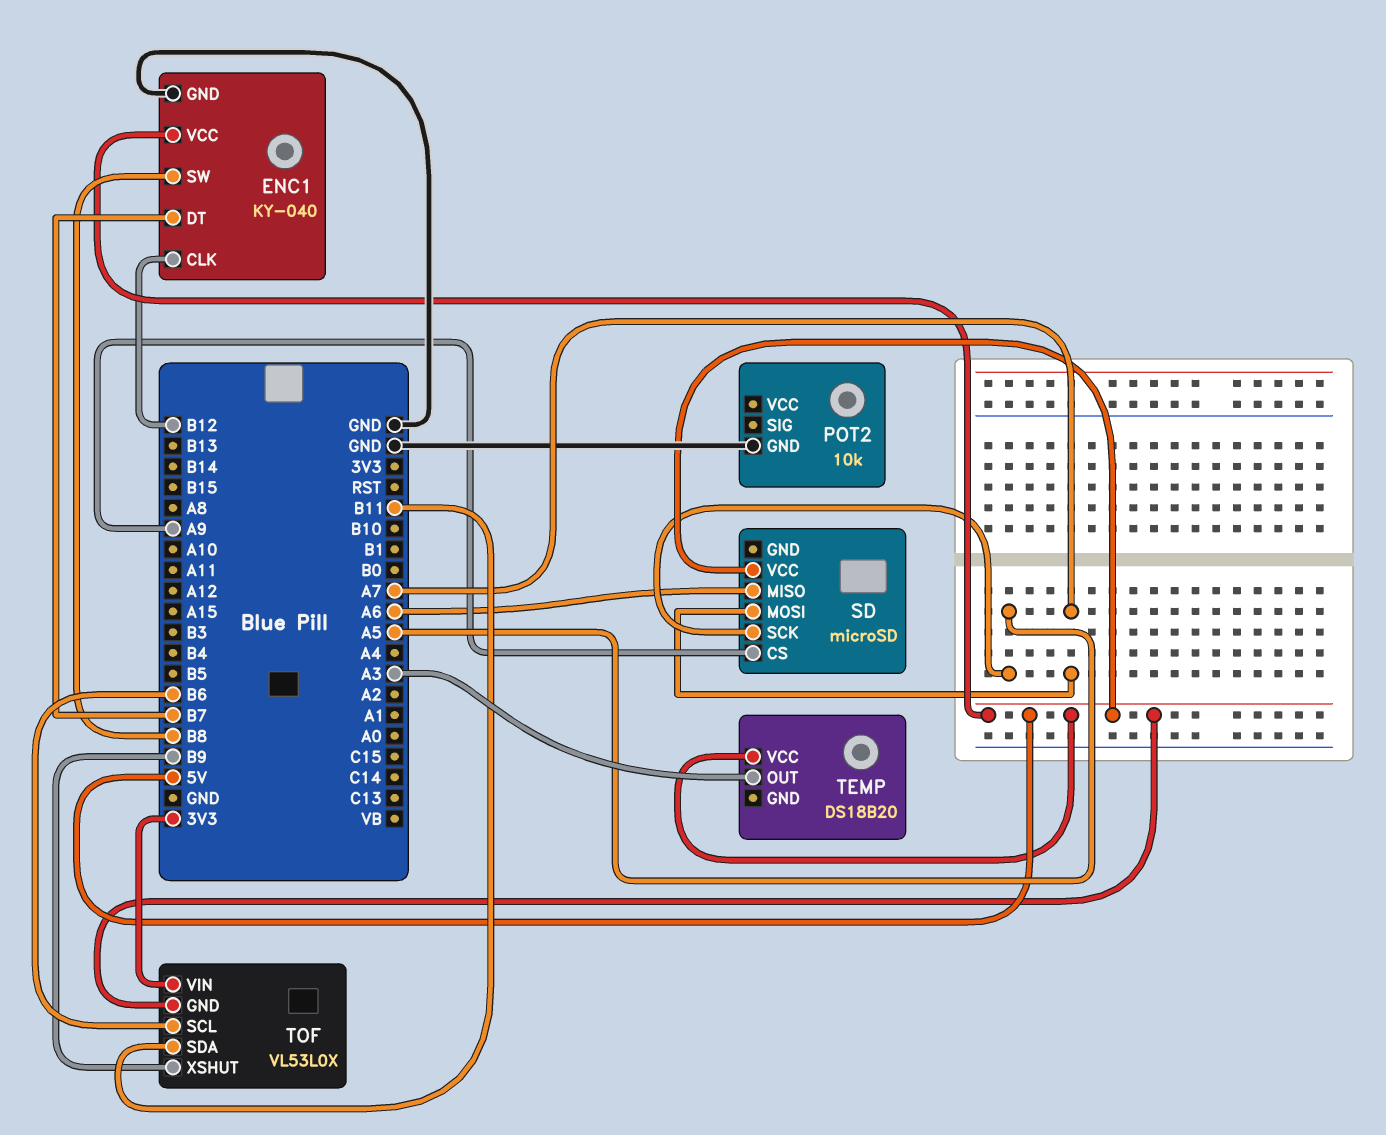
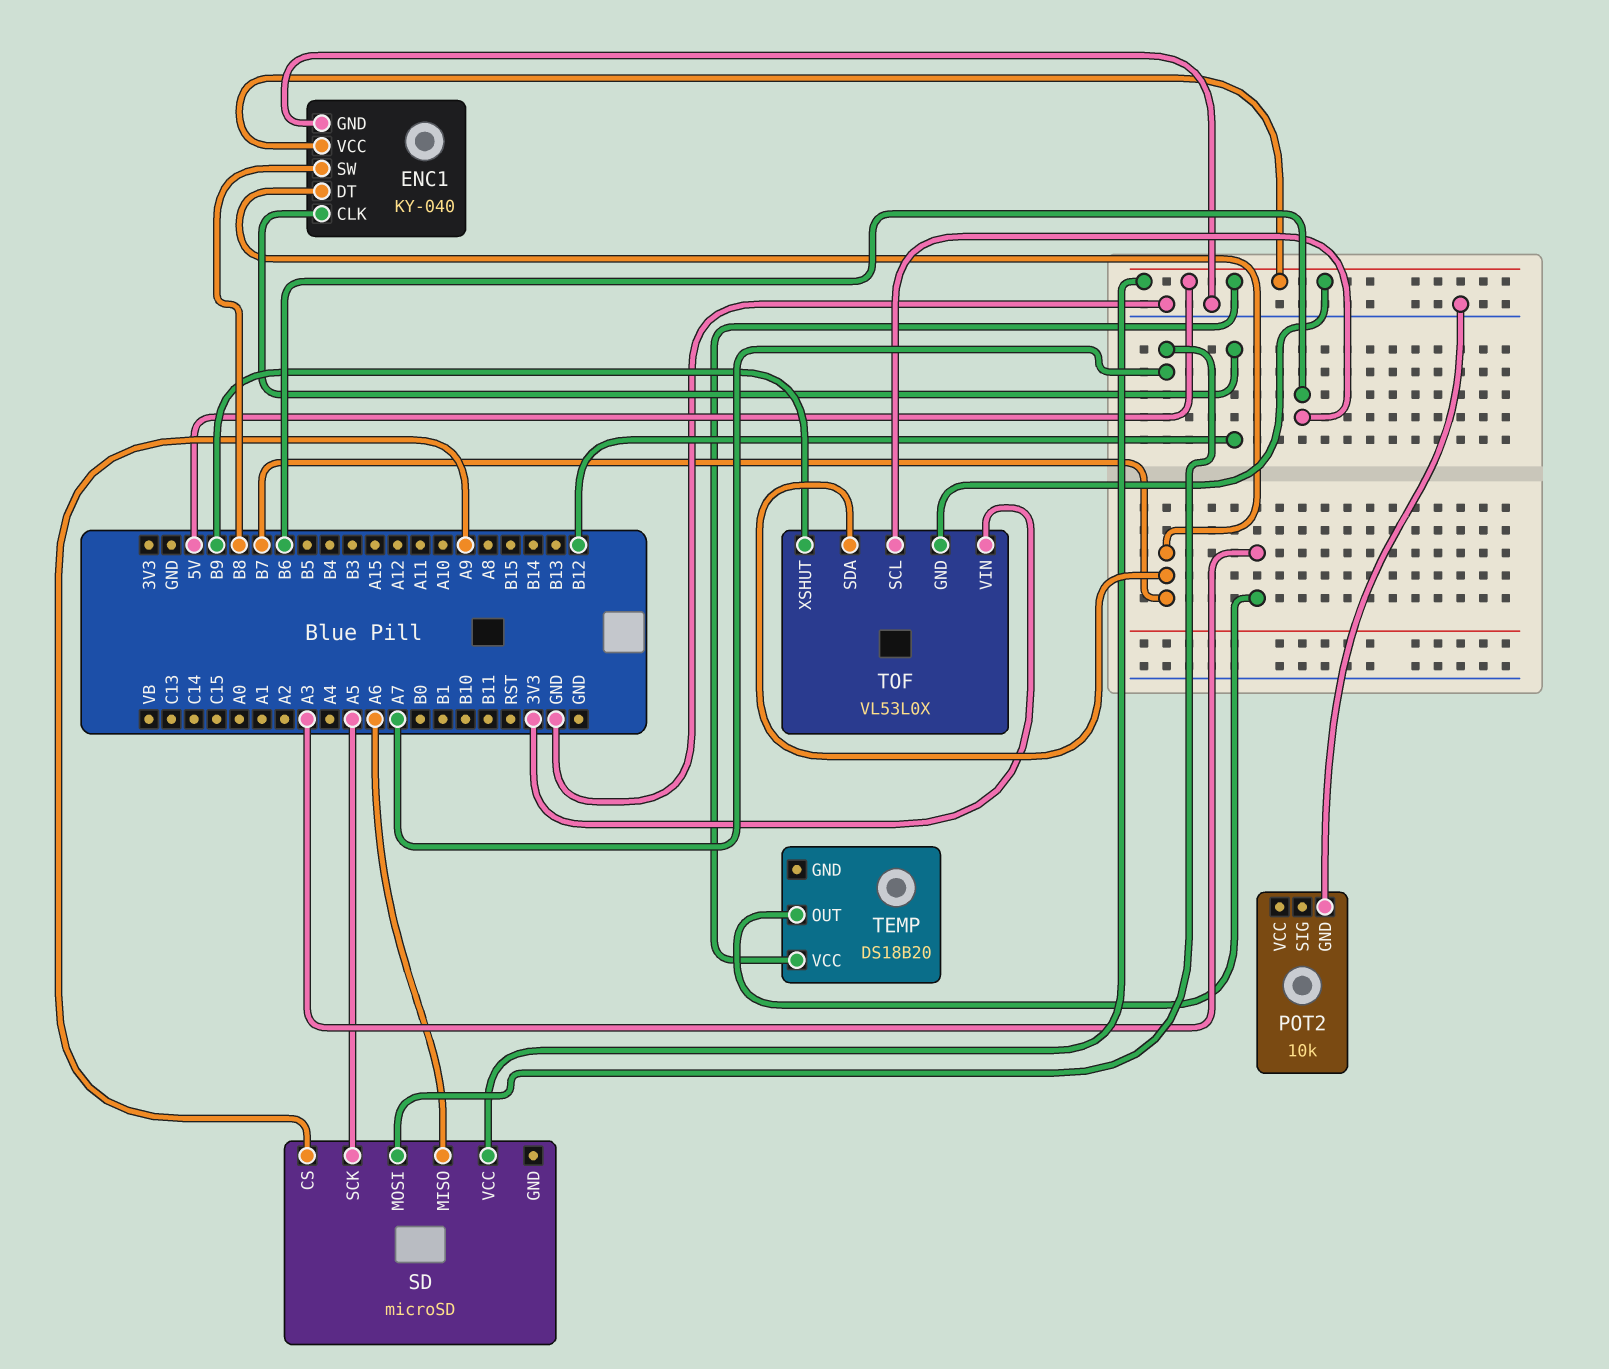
TOF pin SDA: B11 -> B7

